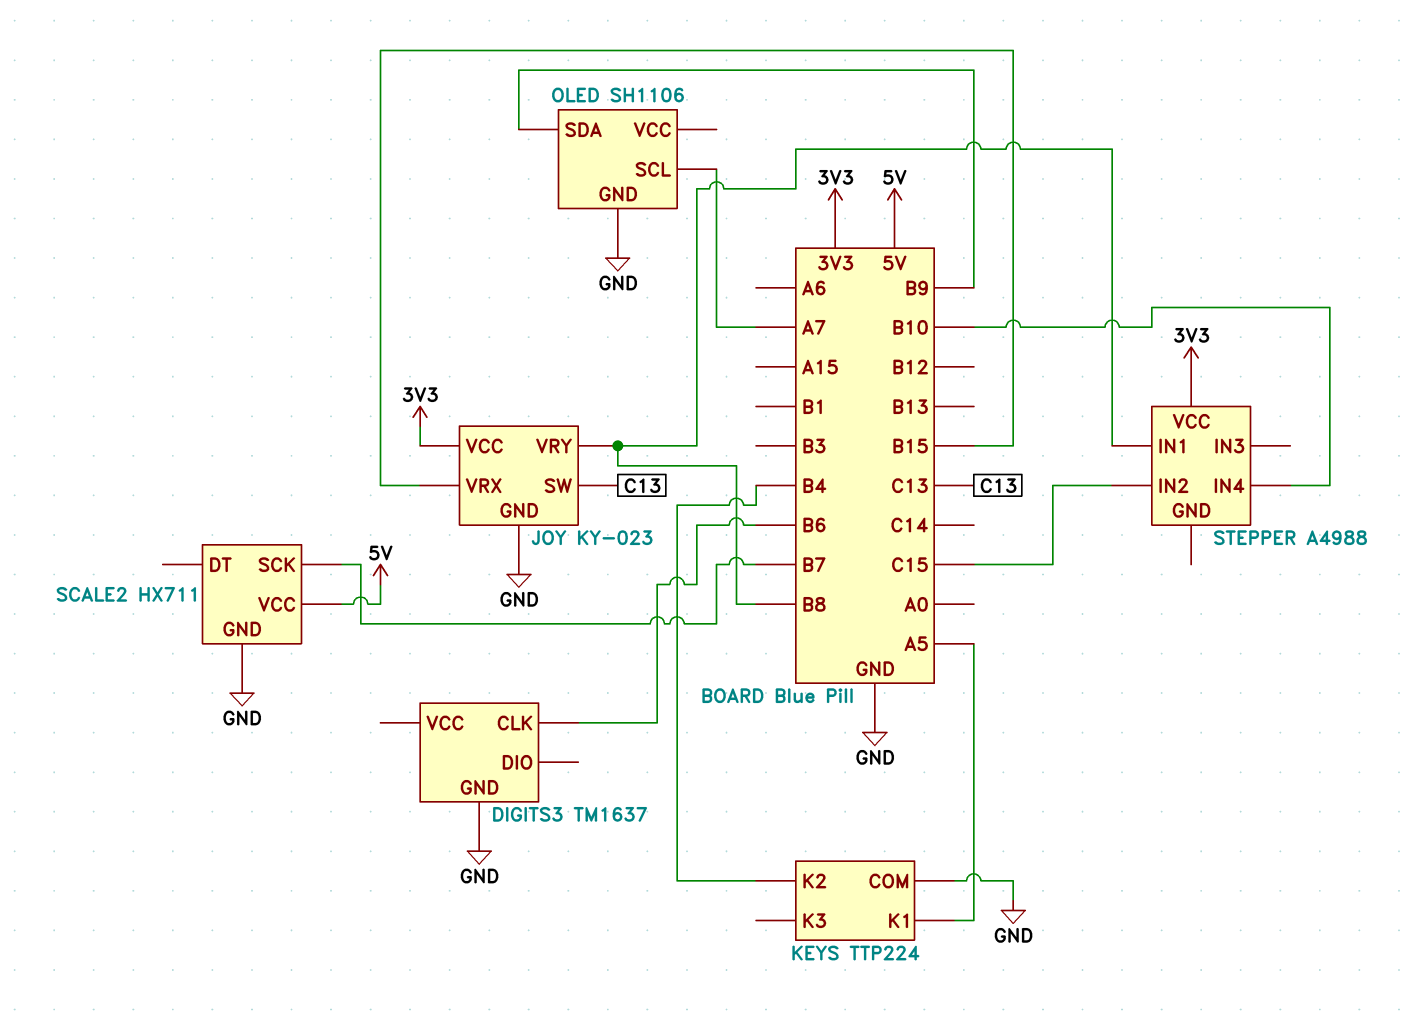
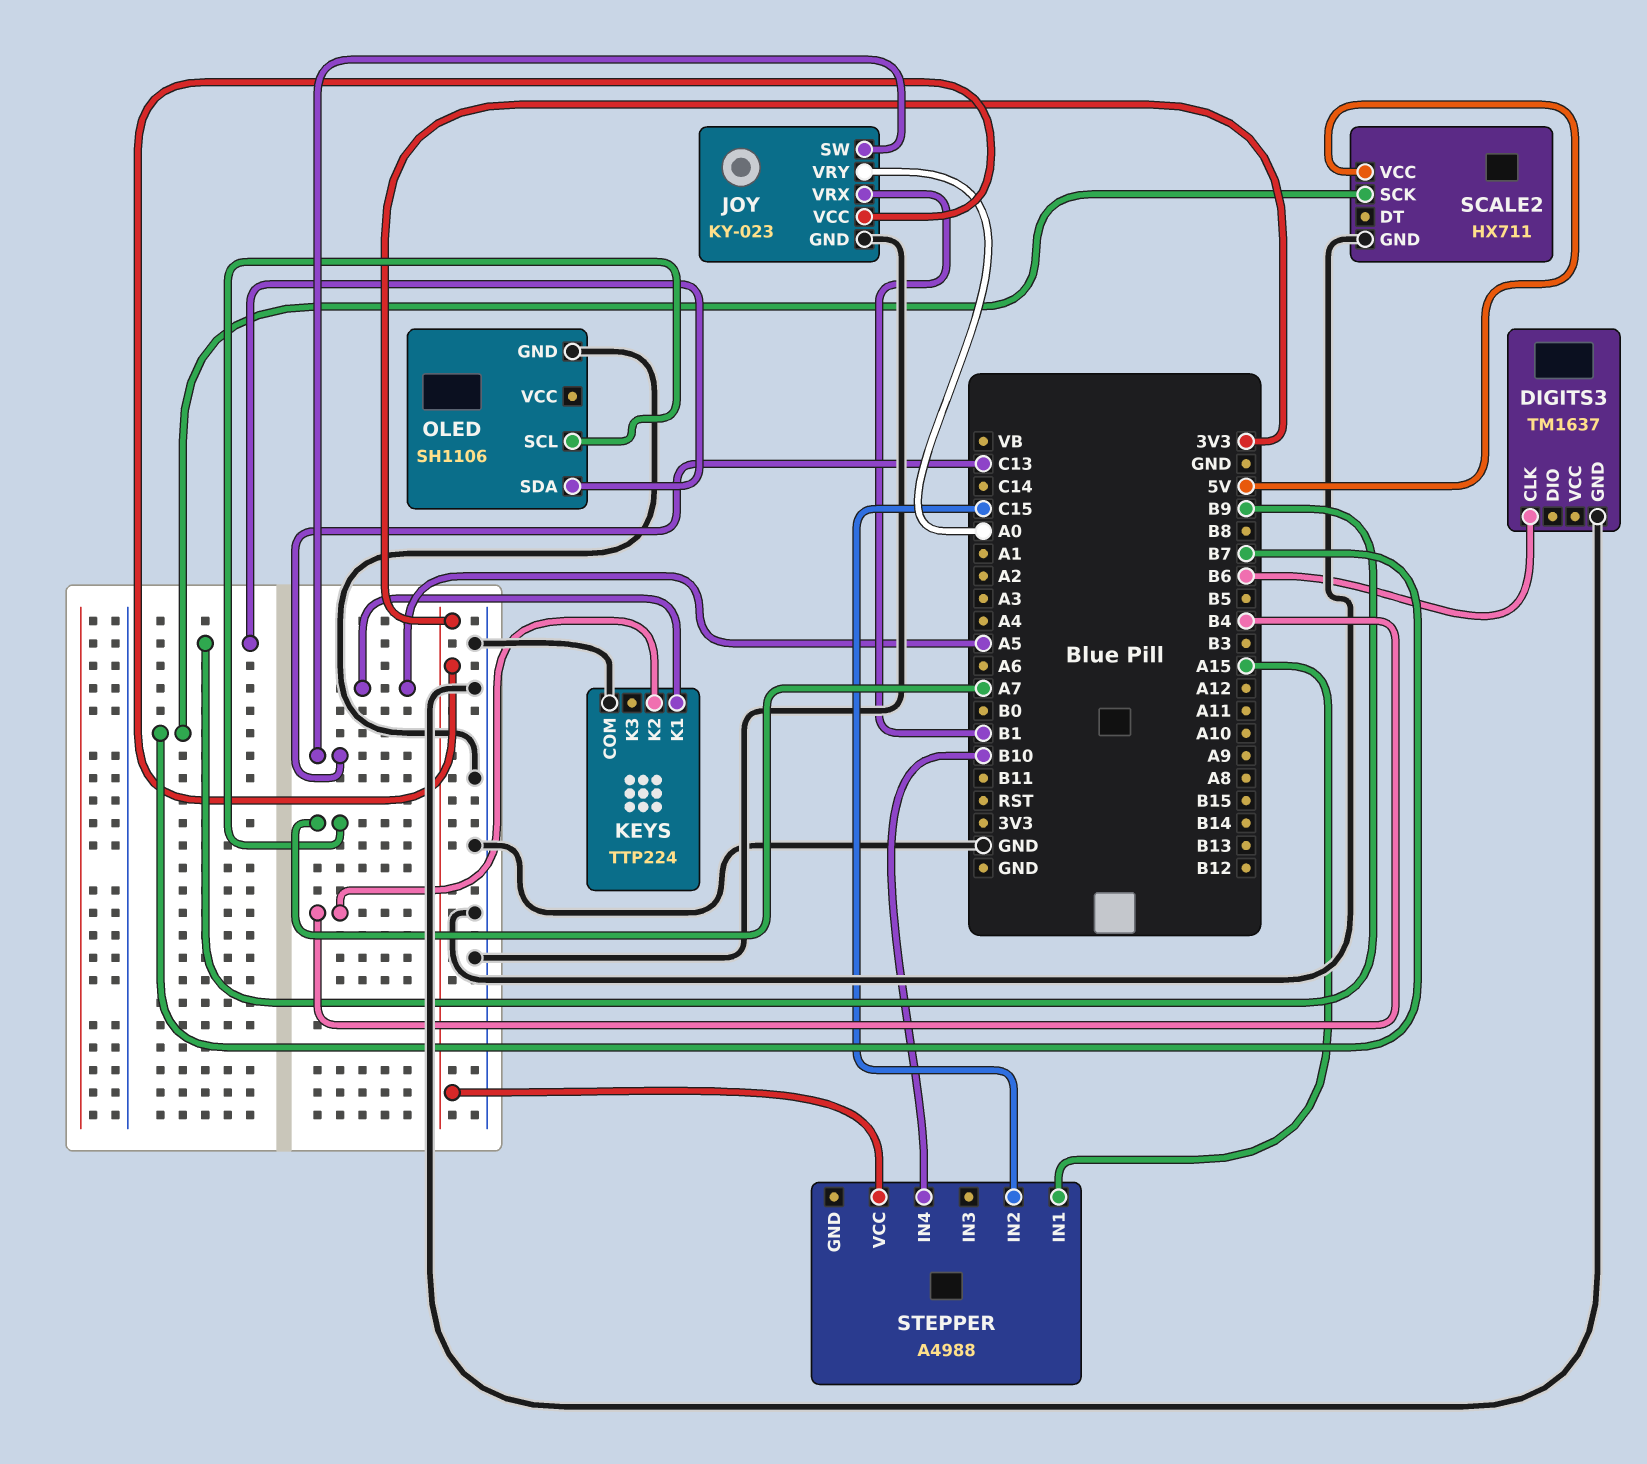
JOY pin VRX: B15 -> B1
JOY pin VRY: B8 -> A0
STEPPER pin IN1: B8 -> A15

